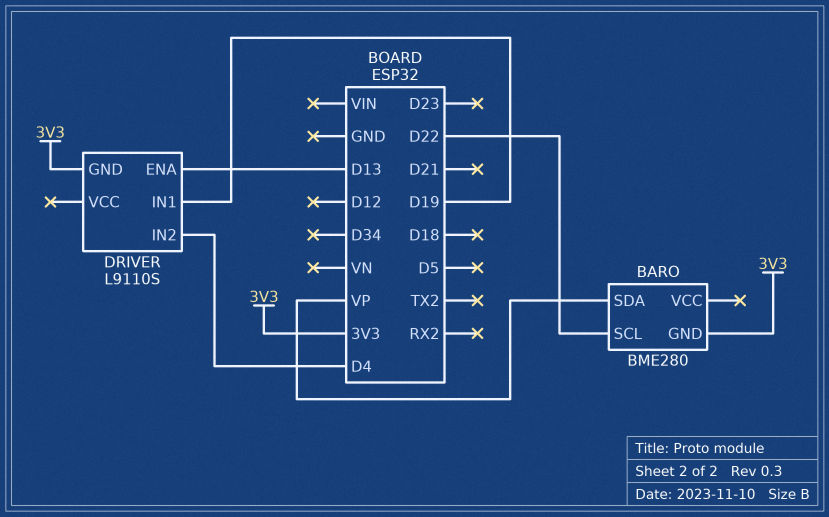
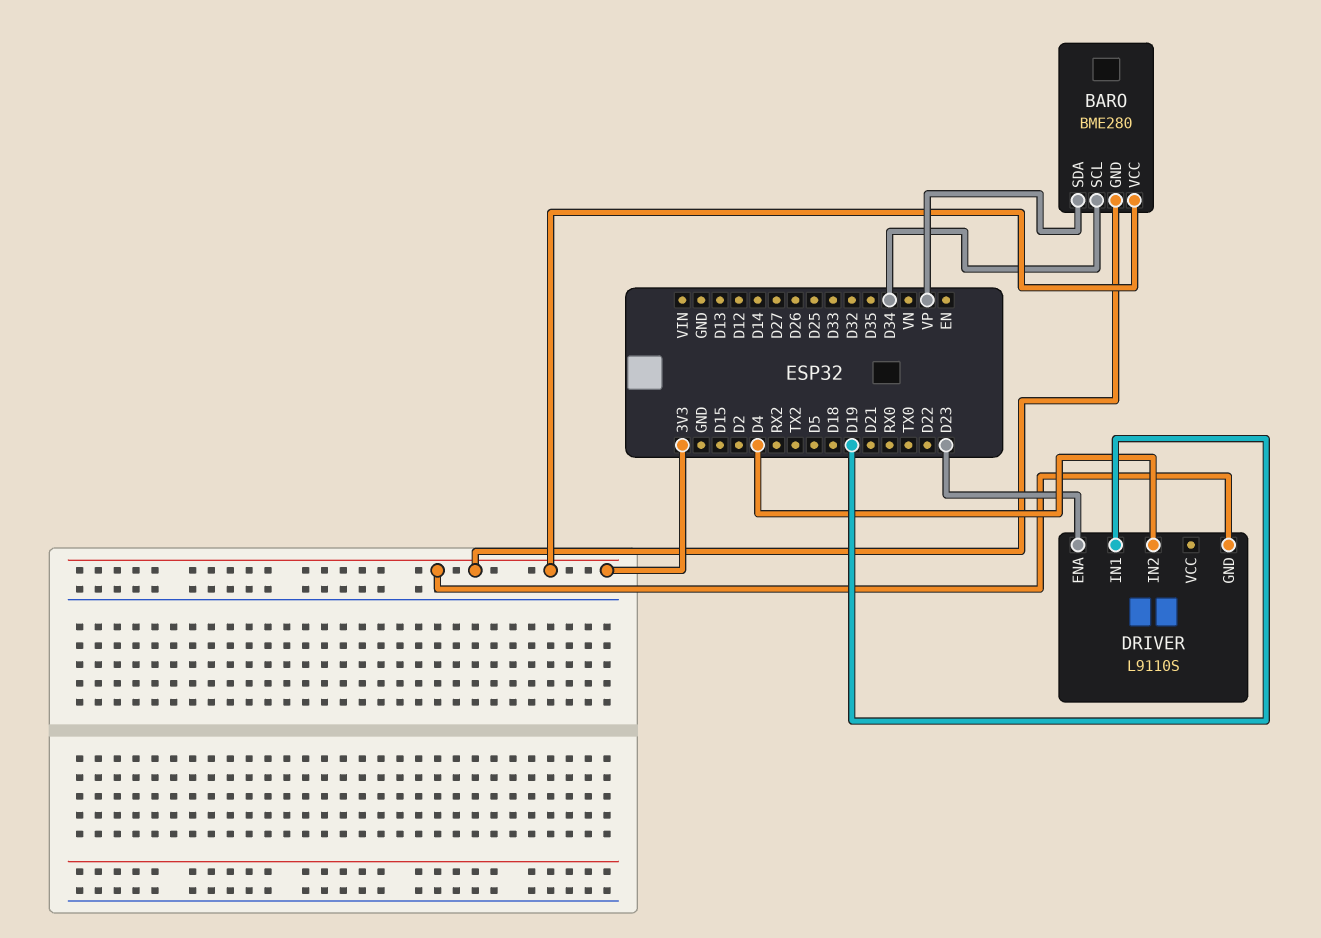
BARO pin SCL: D22 -> D34
BARO pin VCC: none -> 3V3
DRIVER pin ENA: D13 -> D23

